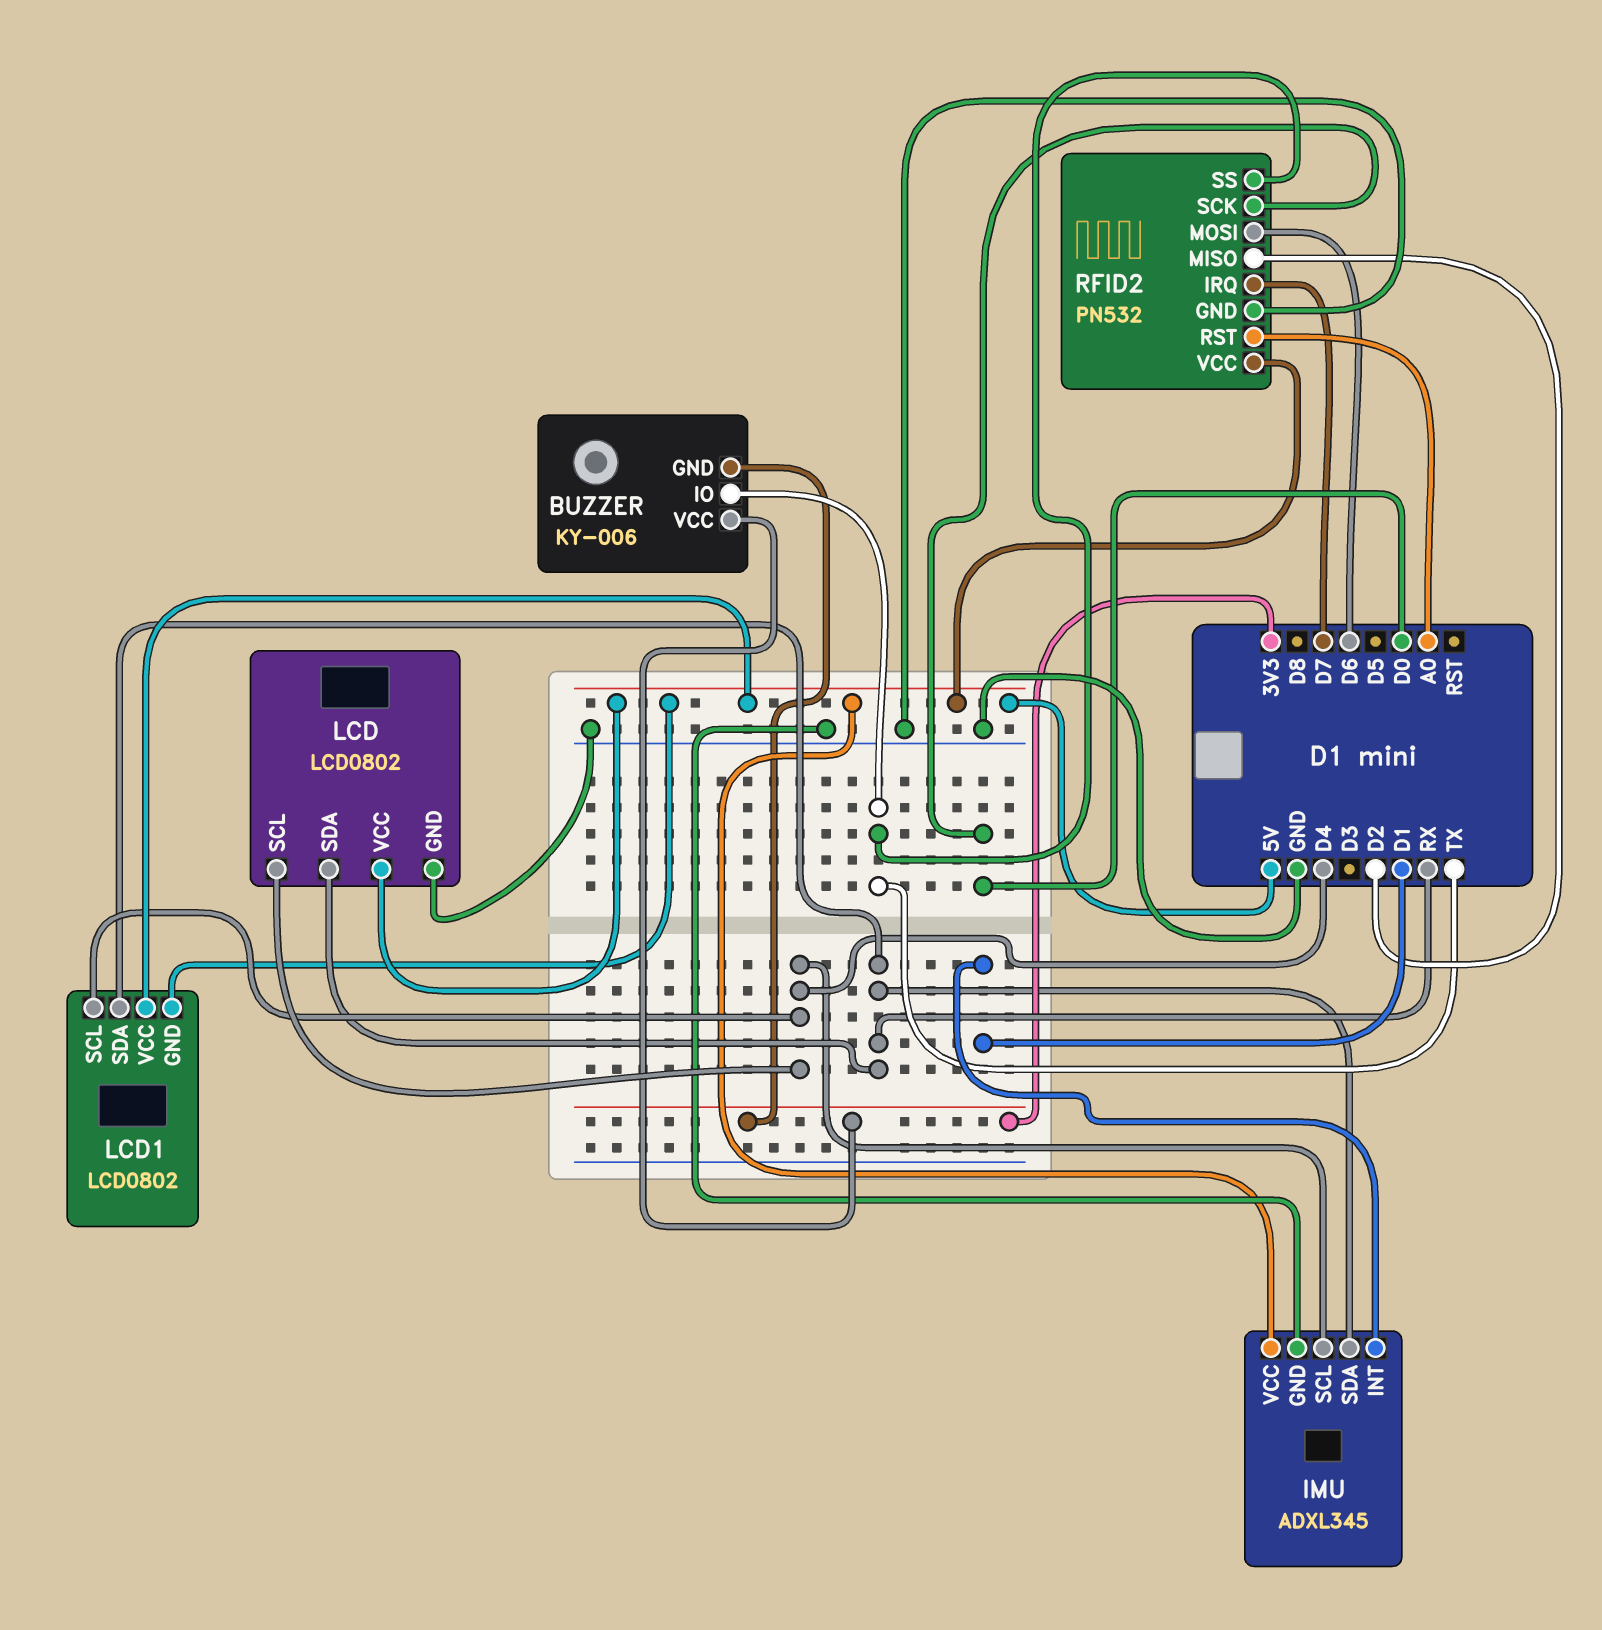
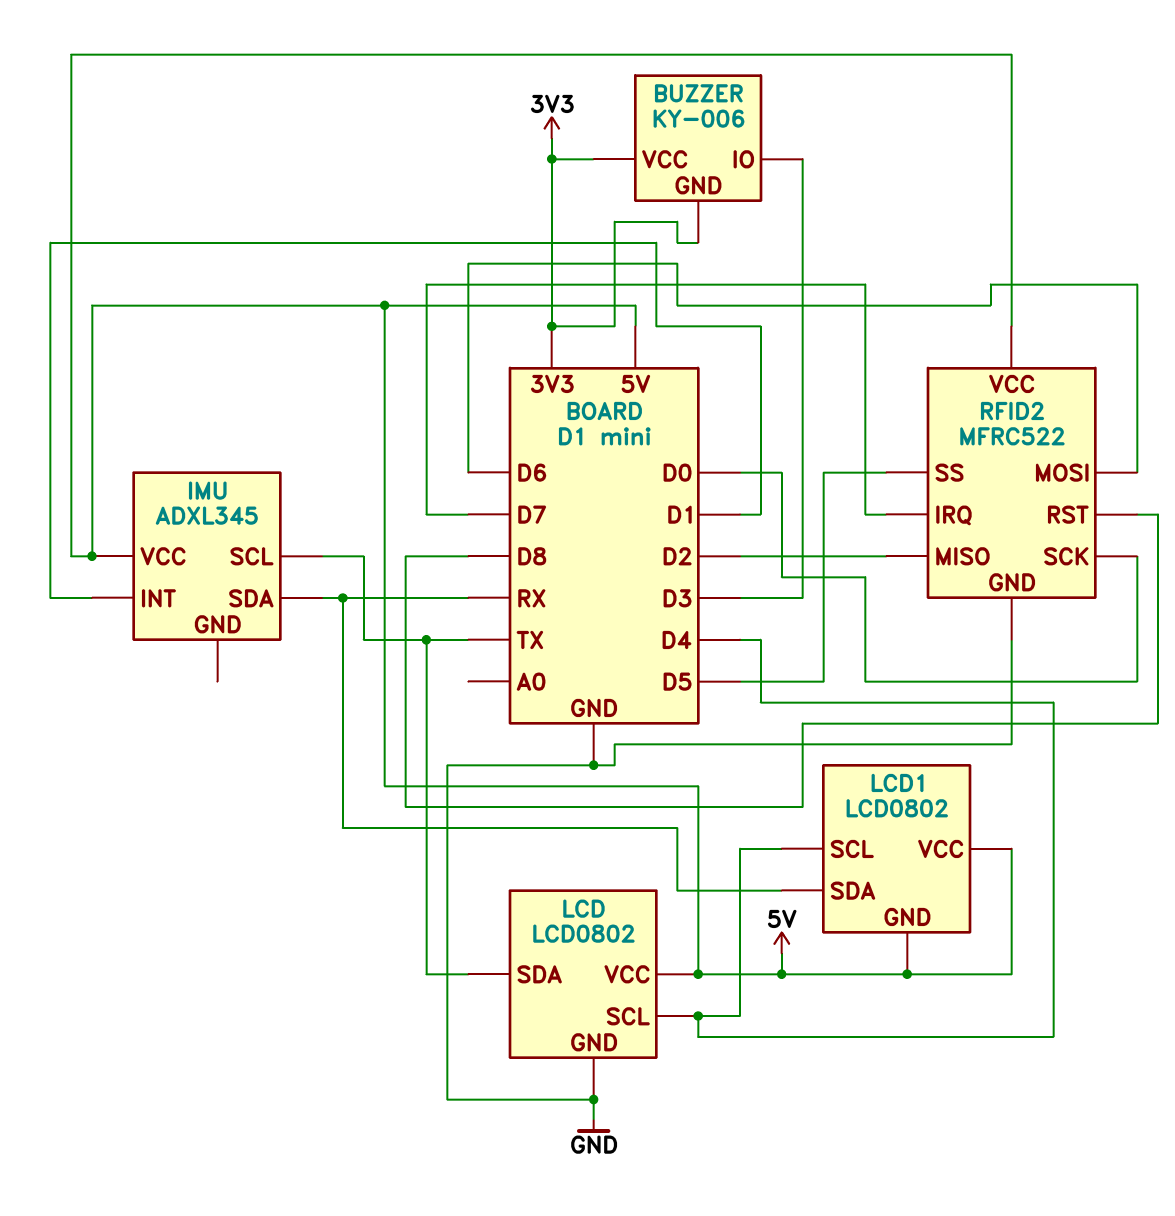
BUZZER pin IO: TX -> D3
IMU pin GND: GND -> none
IMU pin SCL: D4 -> TX
LCD pin SDA: RX -> TX
RFID2: PN532 -> MFRC522
RFID2 pin RST: A0 -> D8
RFID2 pin SS: TX -> D5

